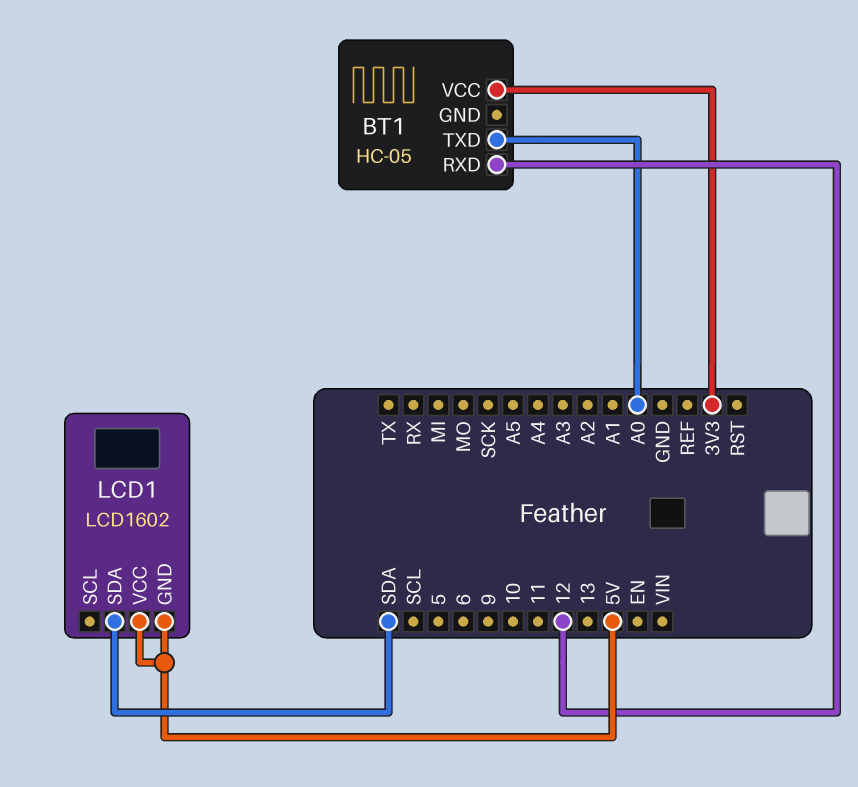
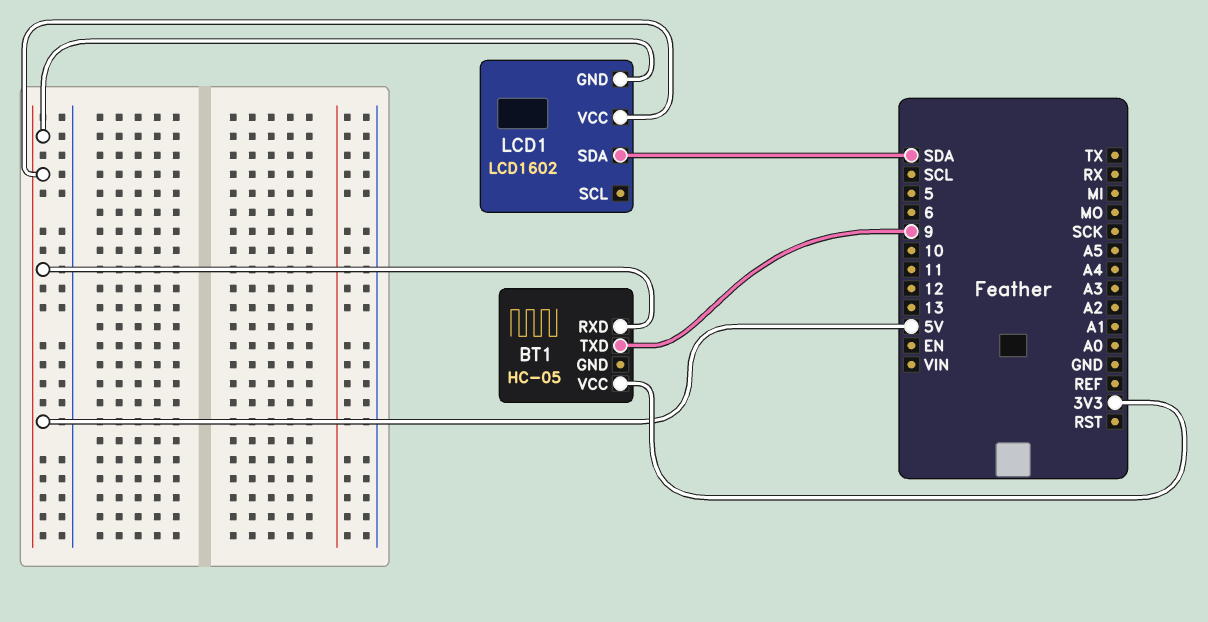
BT1 pin RXD: 12 -> 5V
BT1 pin TXD: A0 -> 9

